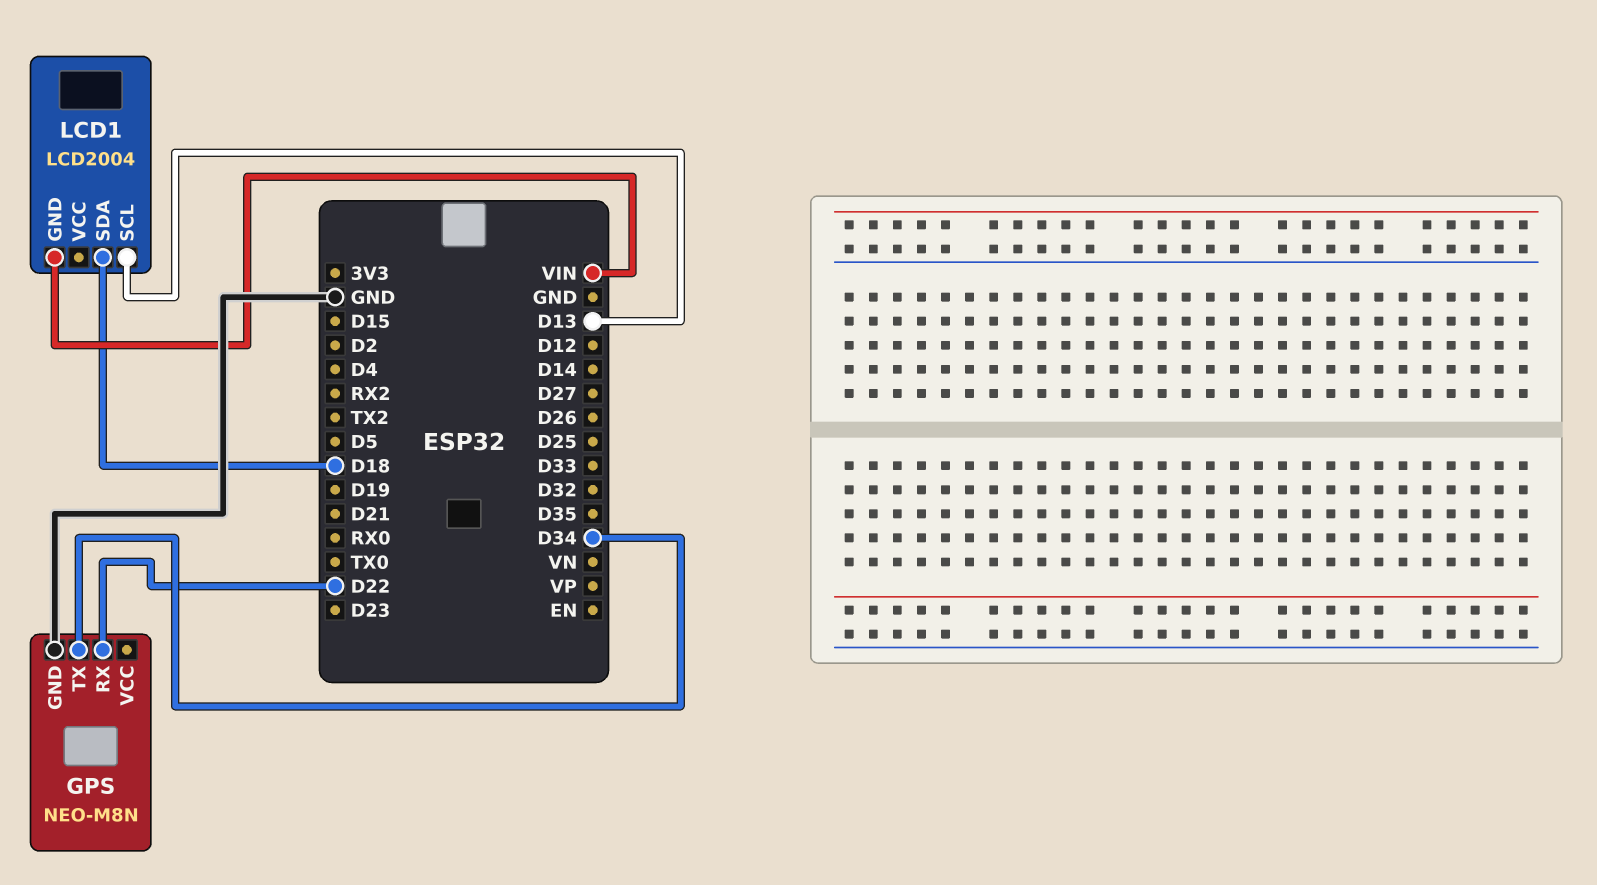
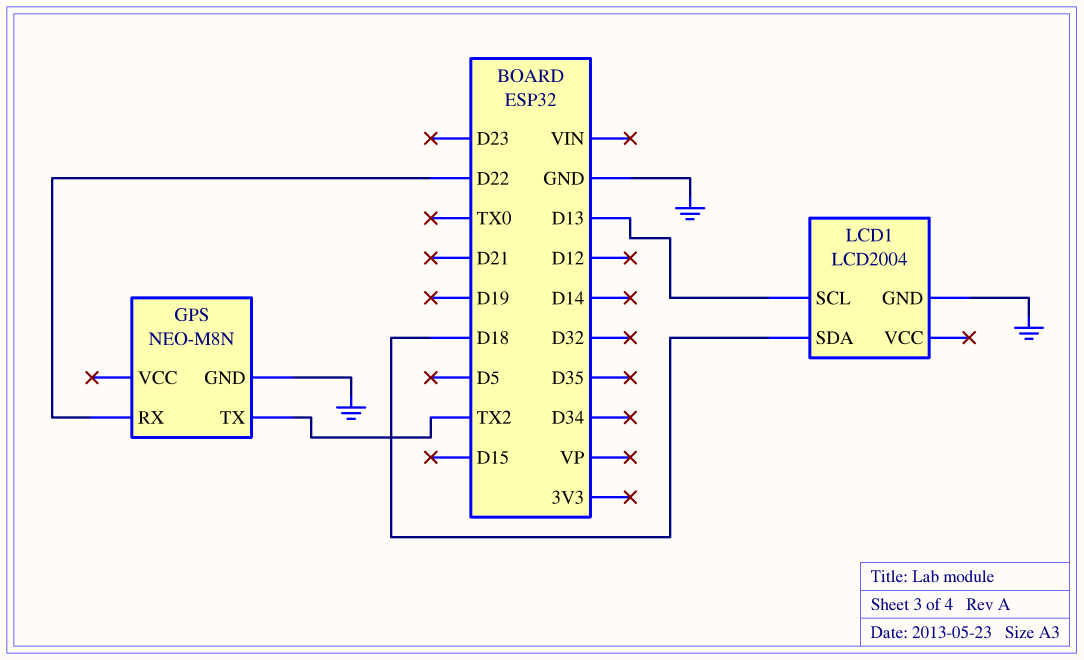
GPS pin TX: D34 -> TX2
LCD1 pin GND: VIN -> GND

